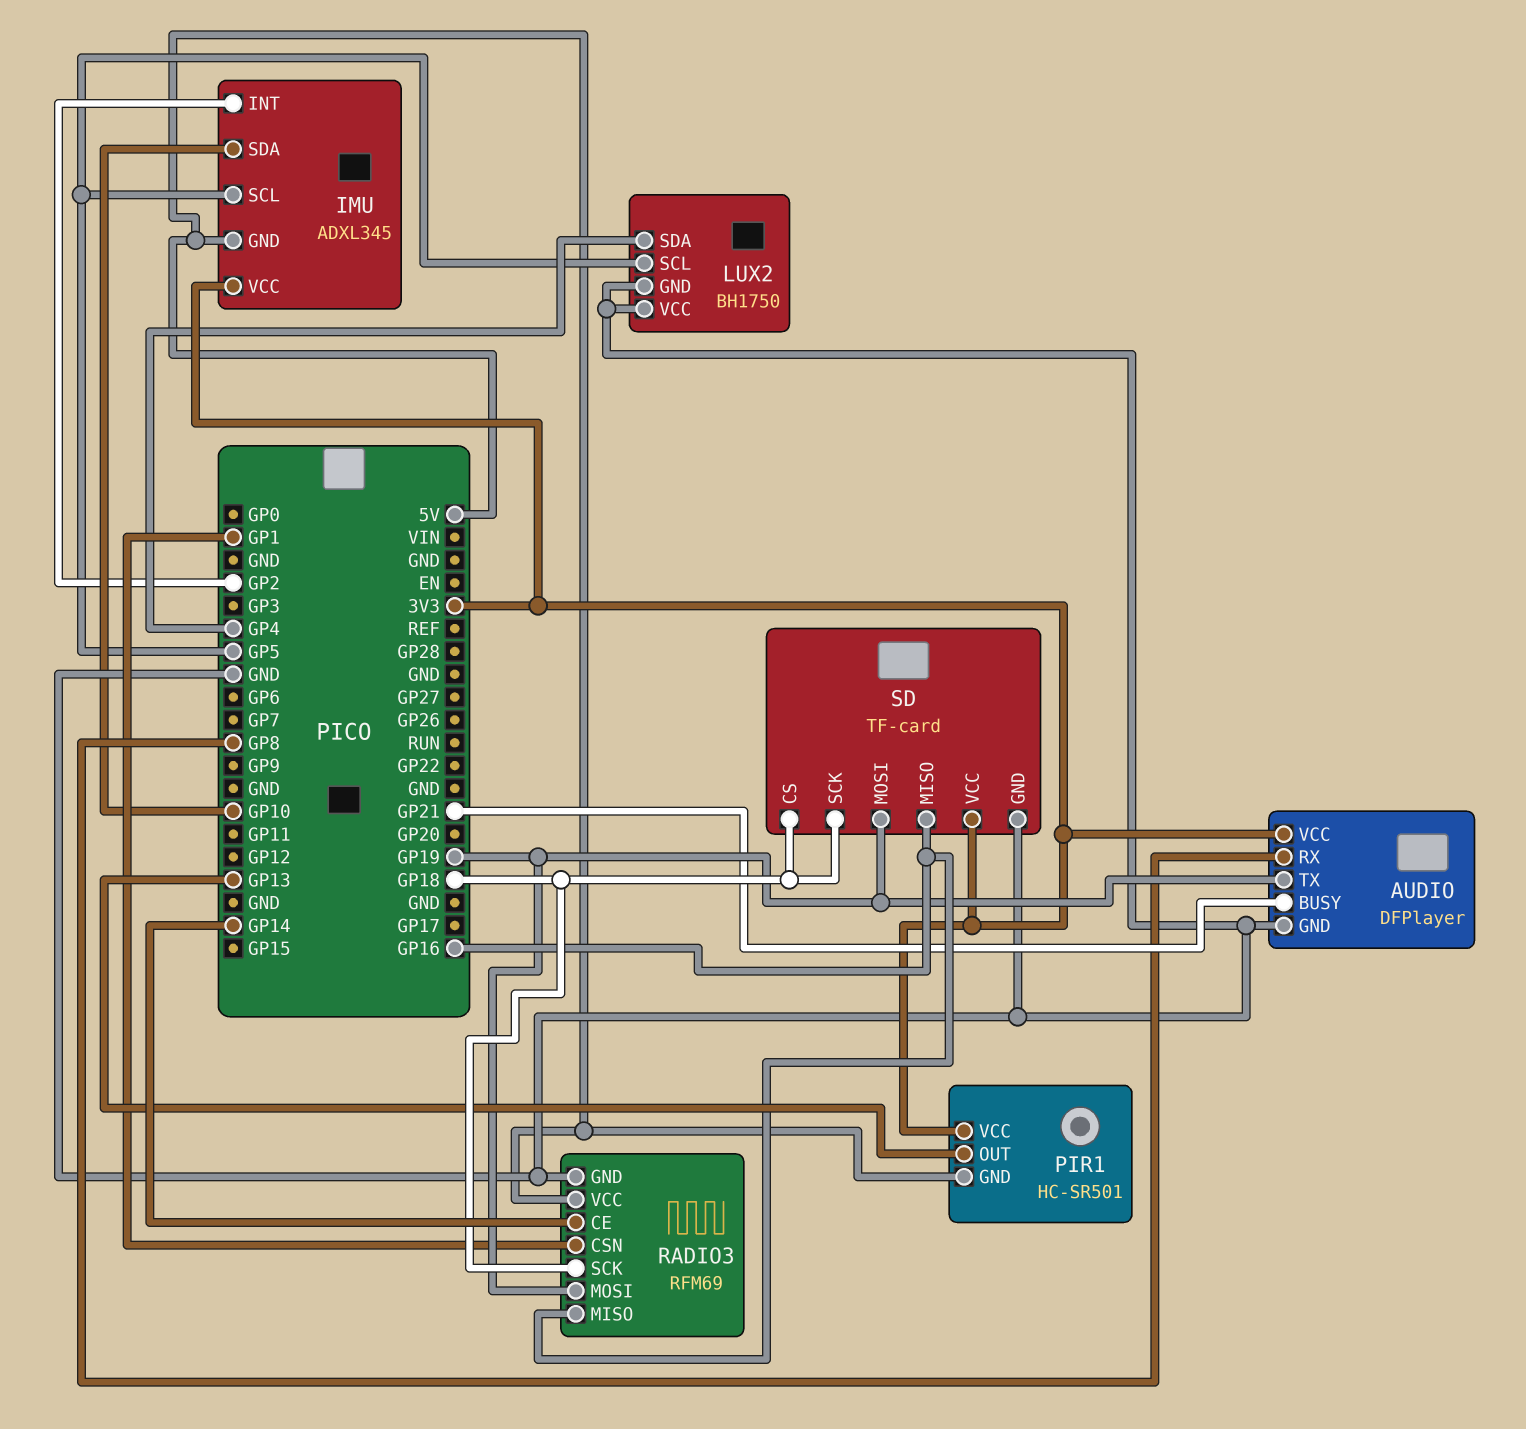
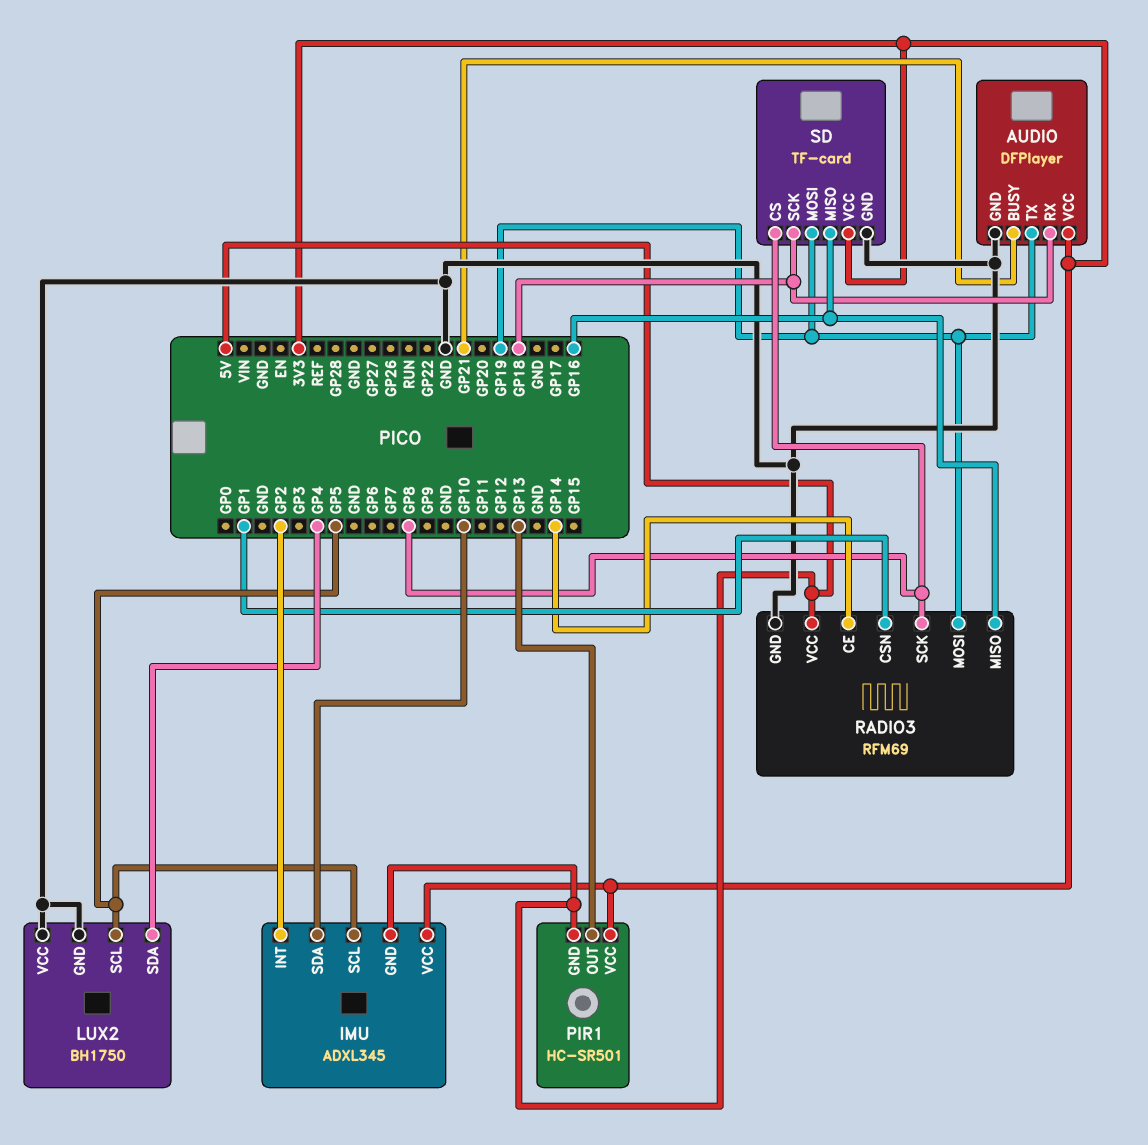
AUDIO pin RX: GP8 -> GP18
RADIO3 pin SCK: GP18 -> GP8
SD pin CS: GP18 -> GP8

